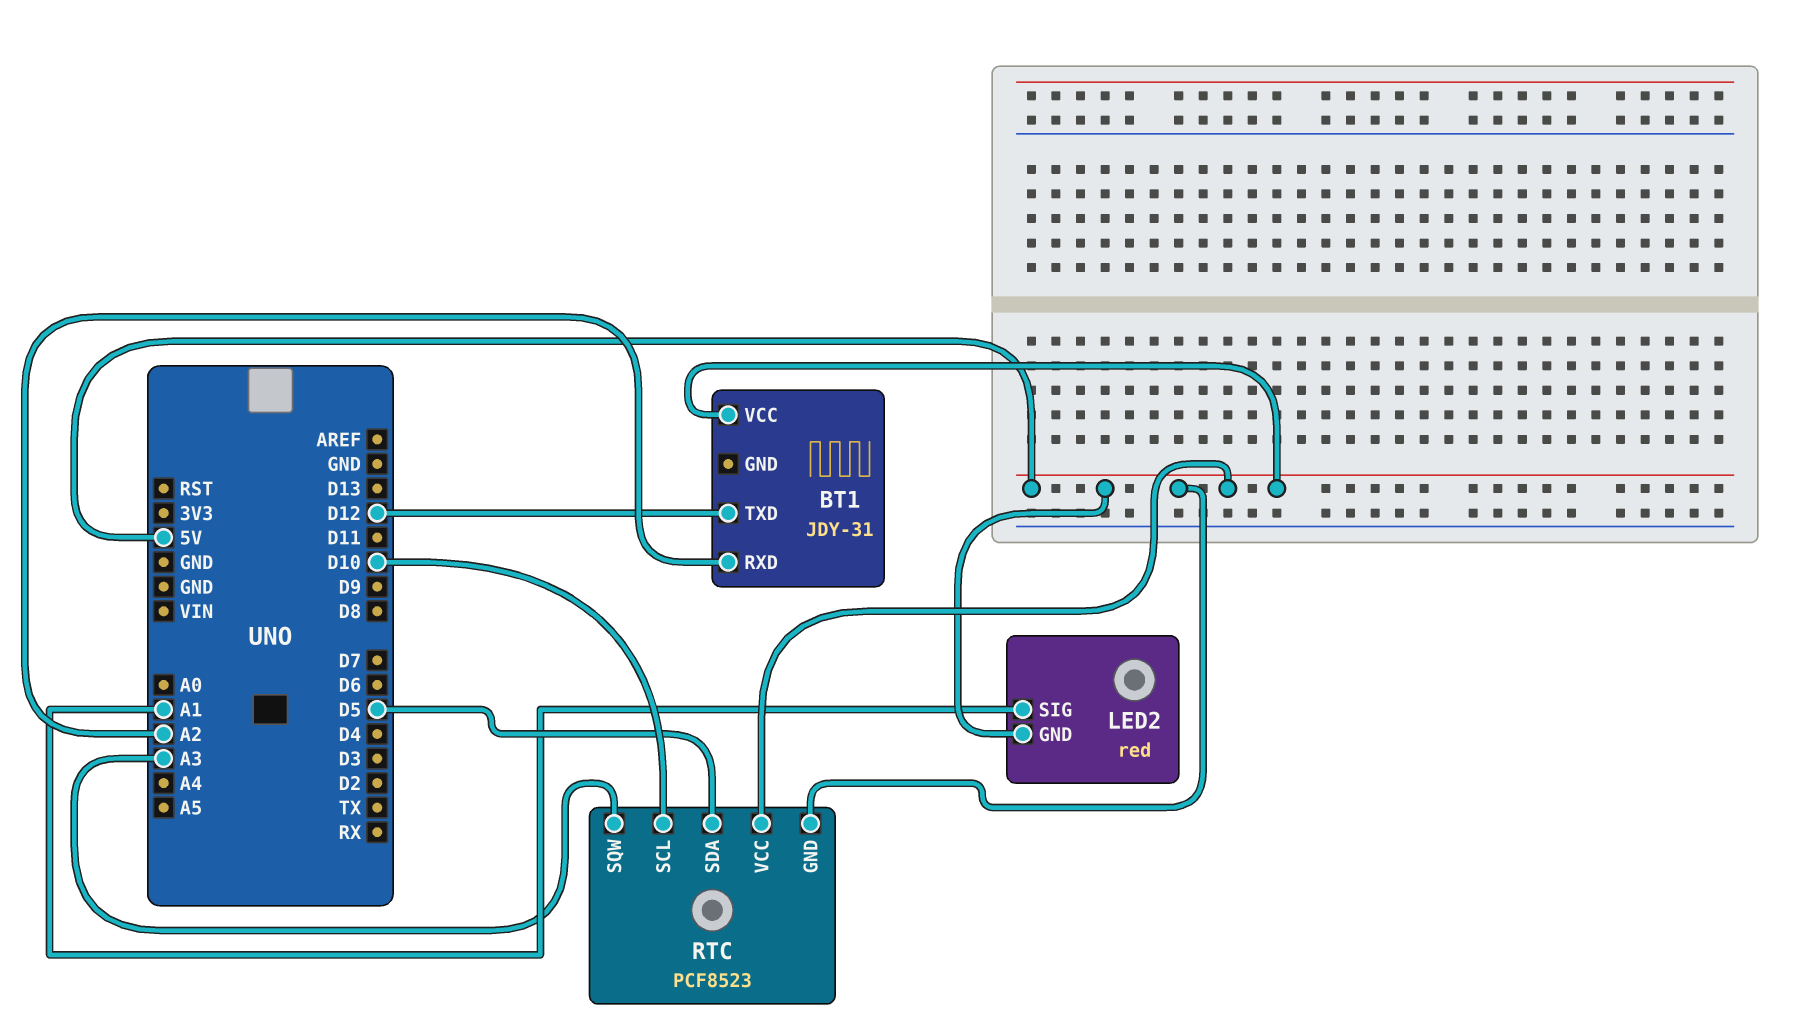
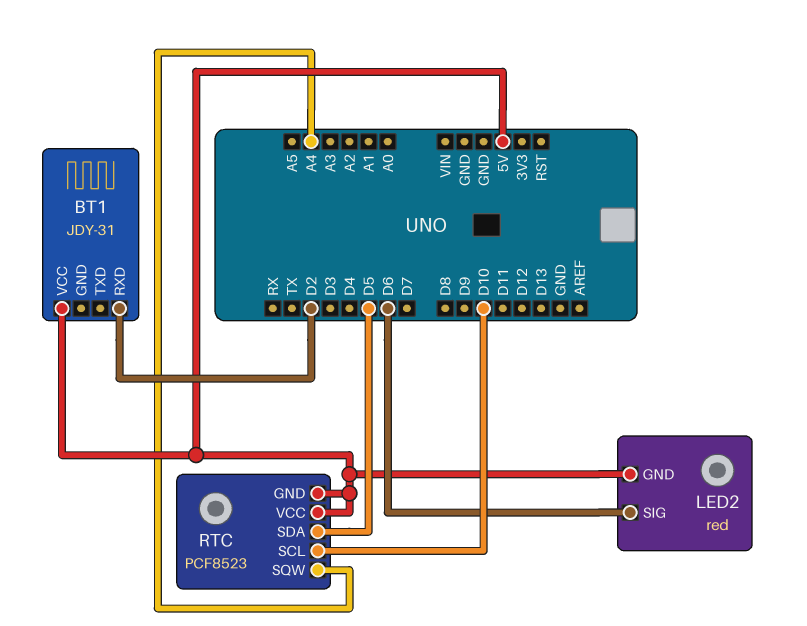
BT1 pin RXD: A2 -> D2
BT1 pin TXD: D12 -> none
LED2 pin SIG: A1 -> D6
RTC pin SQW: A3 -> A4

